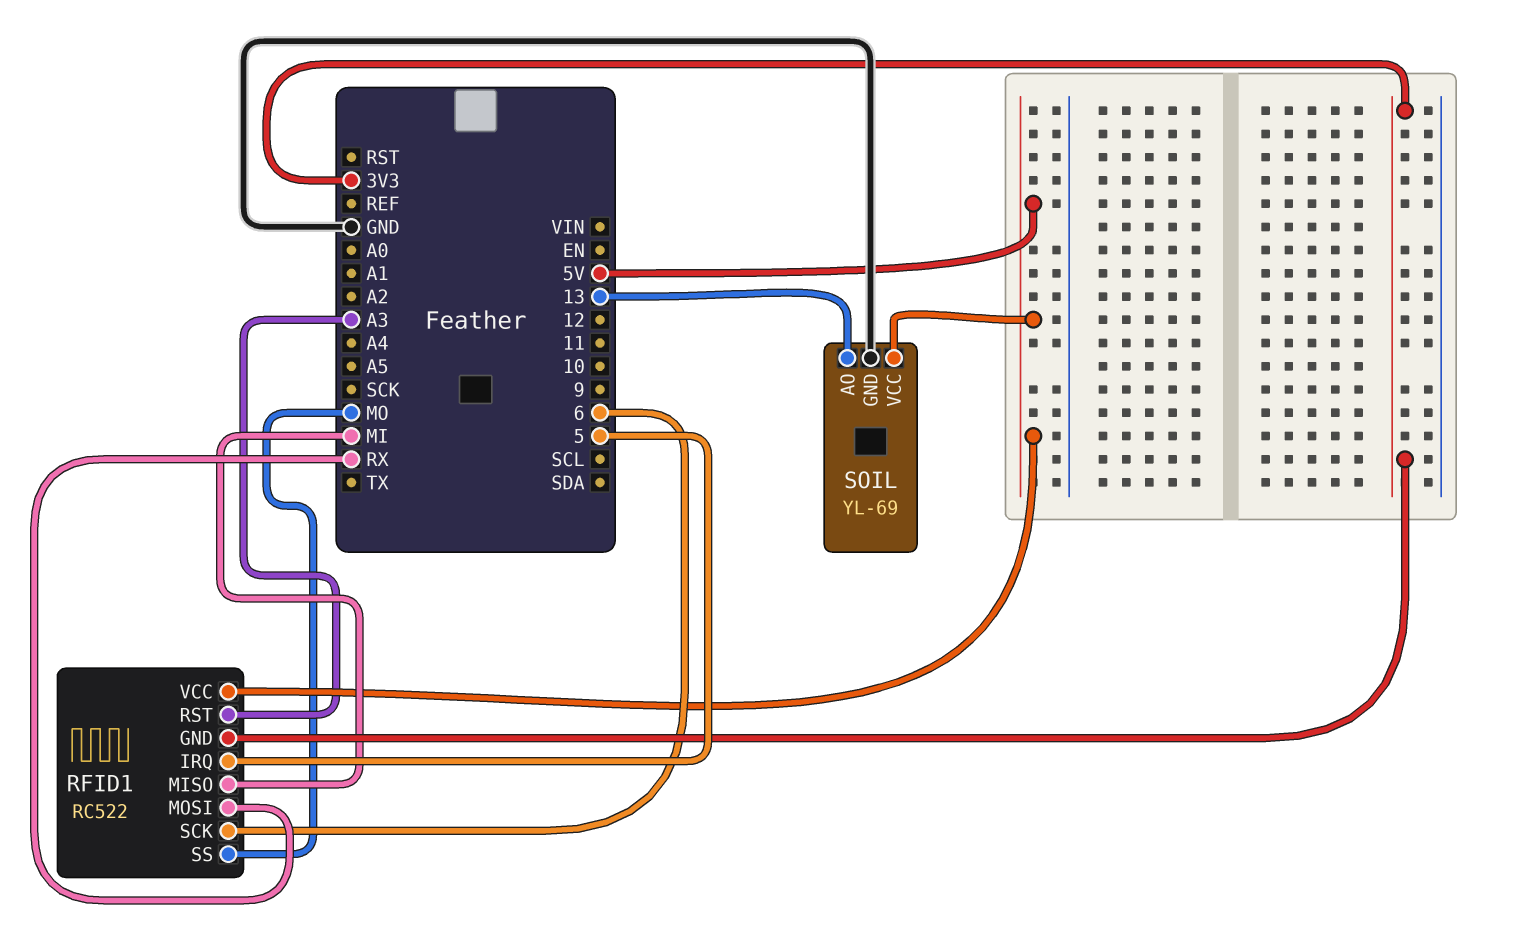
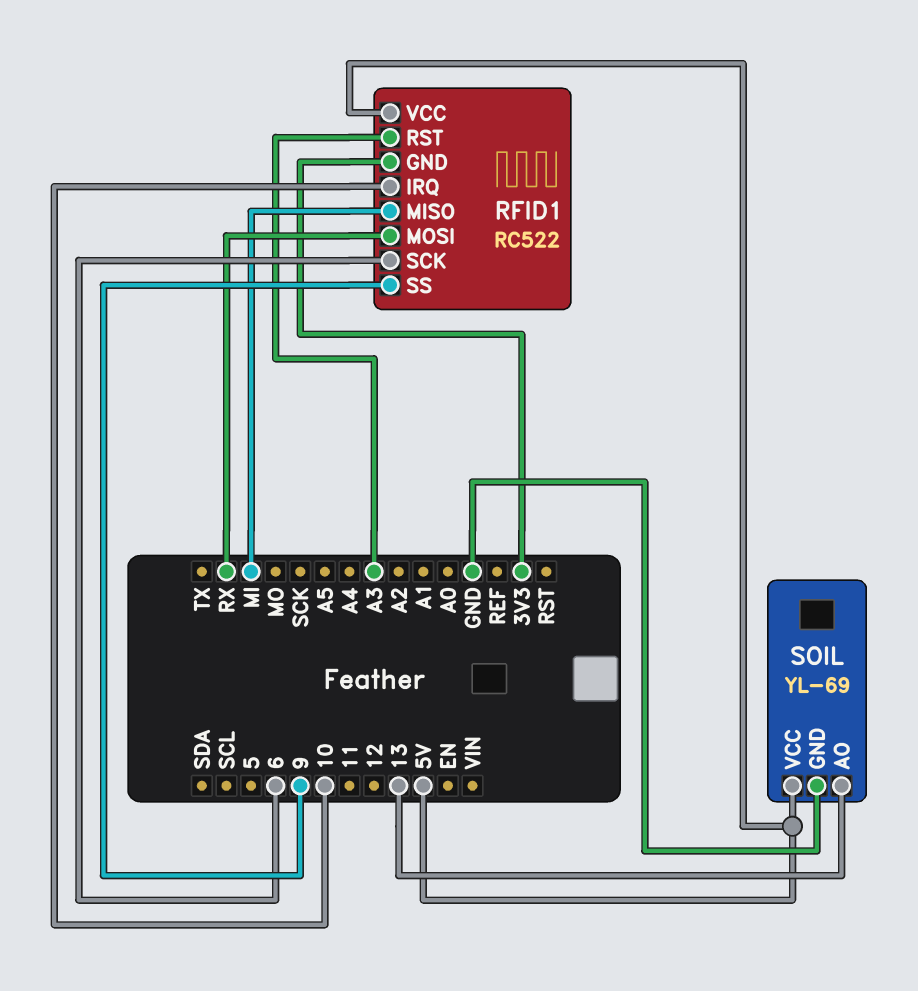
RFID1 pin IRQ: 5 -> 10
RFID1 pin SS: MO -> 9

